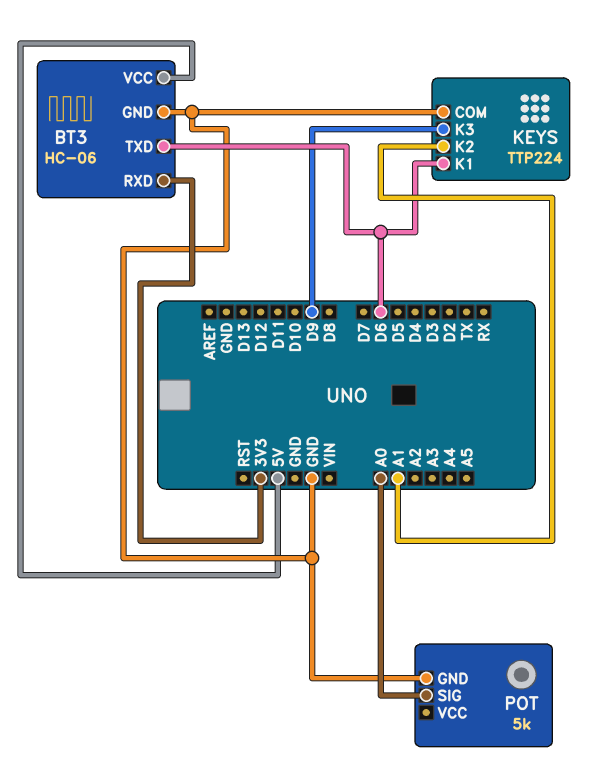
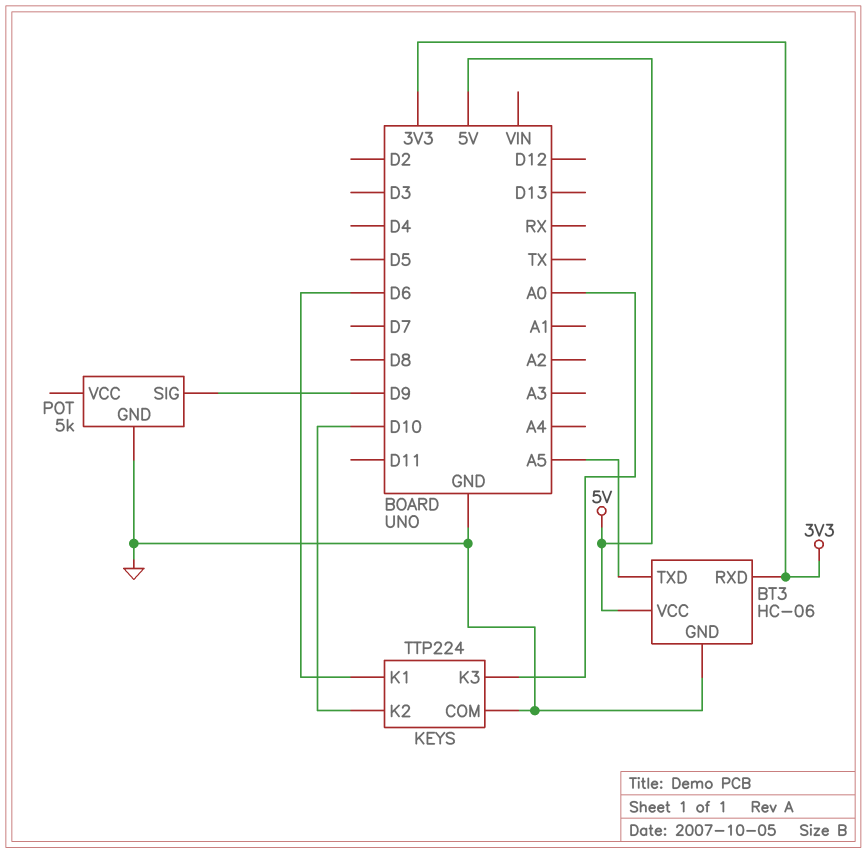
BT3 pin TXD: D6 -> A5
KEYS pin K2: A1 -> D10
KEYS pin K3: D9 -> A0
POT pin SIG: A0 -> D9

